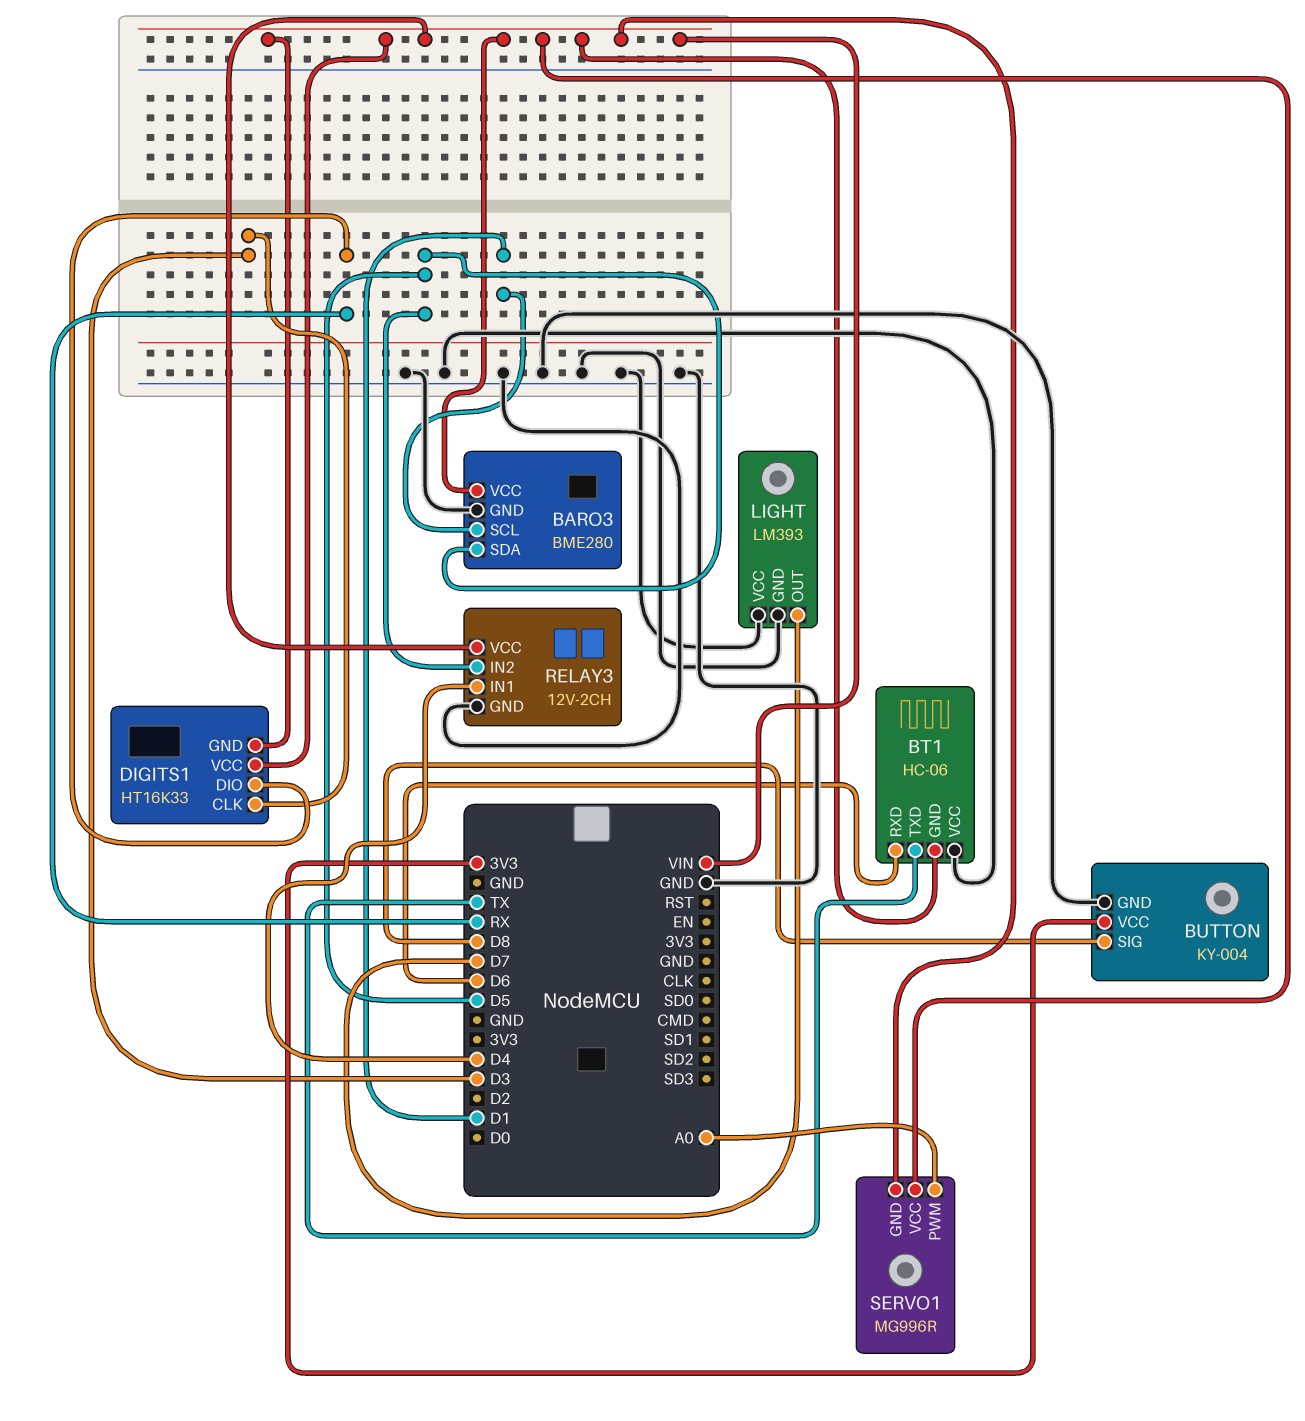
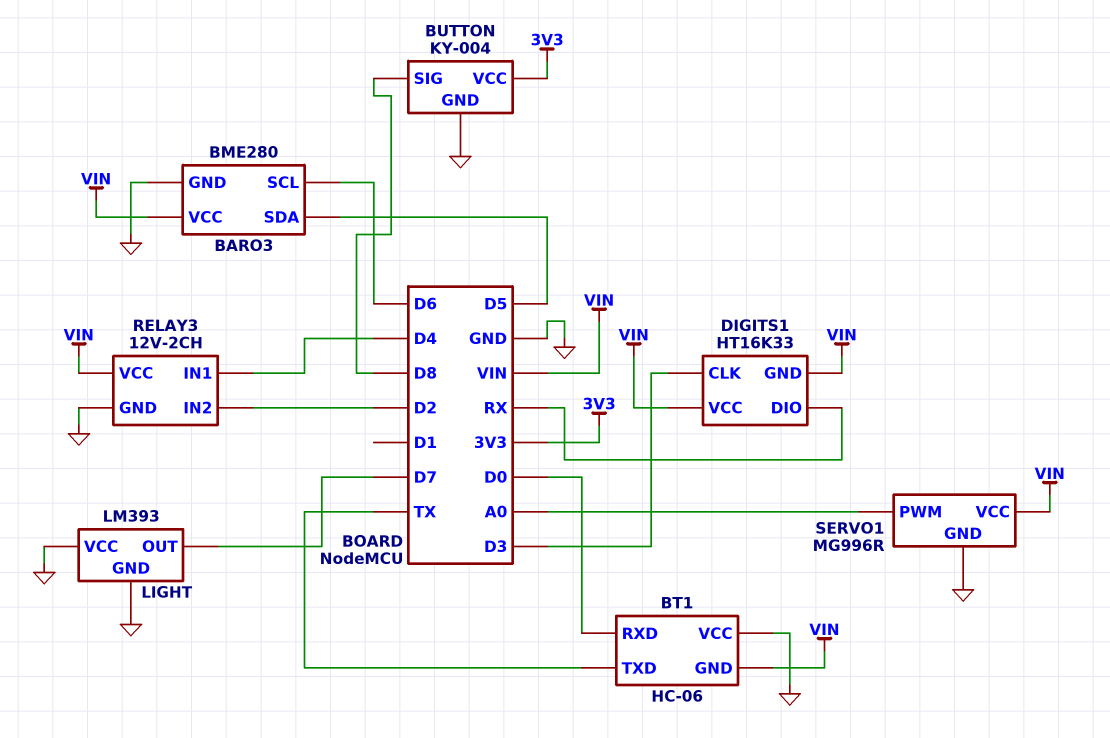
BARO3 pin SCL: D1 -> D6
BT1 pin RXD: D6 -> D0
RELAY3 pin IN2: D5 -> D2
SERVO1 pin GND: VIN -> GND

